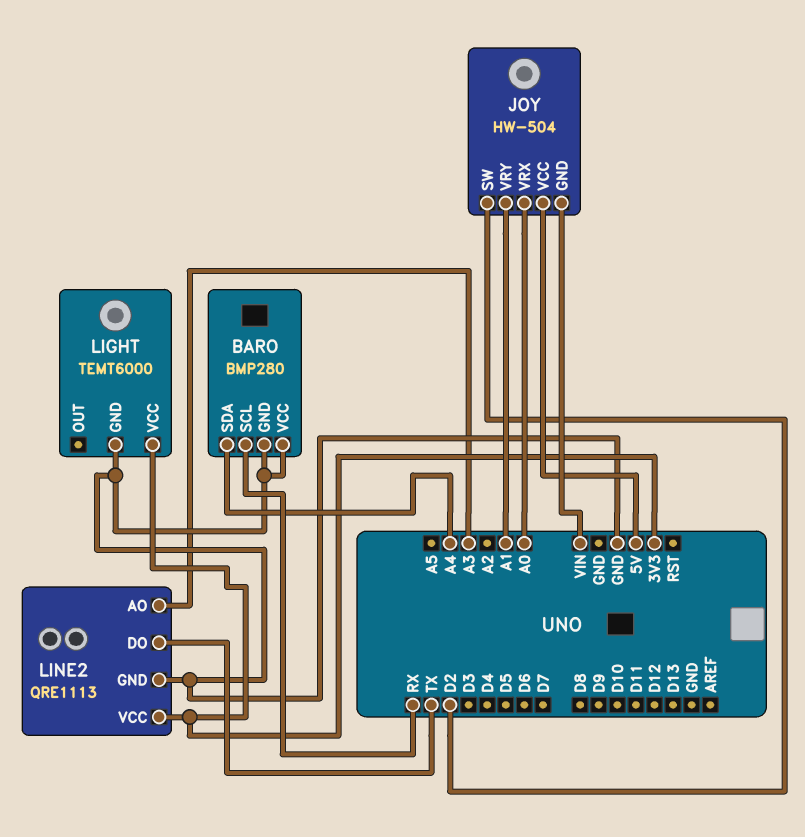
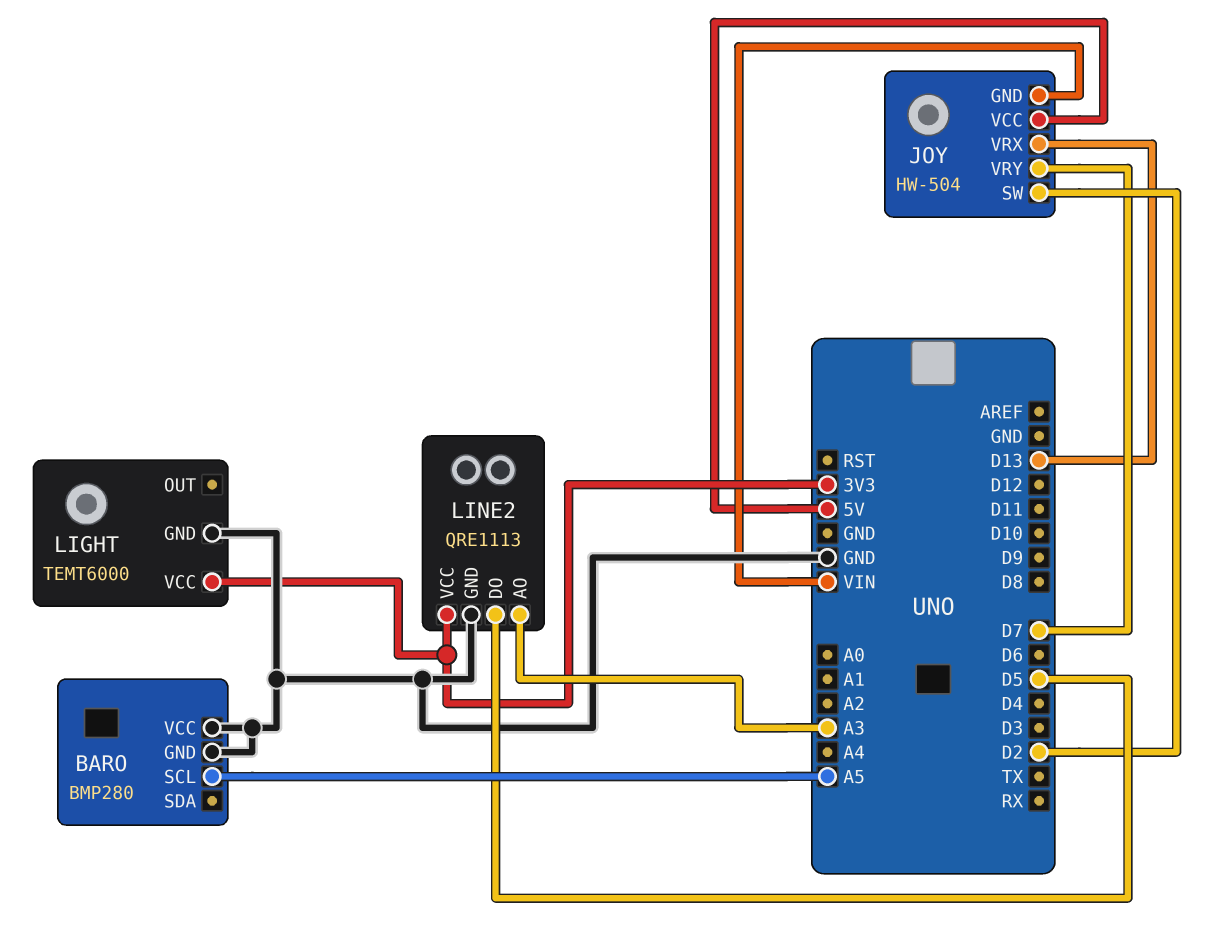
BARO pin SCL: RX -> A5
BARO pin SDA: A4 -> none
JOY pin VRX: A0 -> D13
JOY pin VRY: A1 -> D7
LINE2 pin DO: TX -> D5

